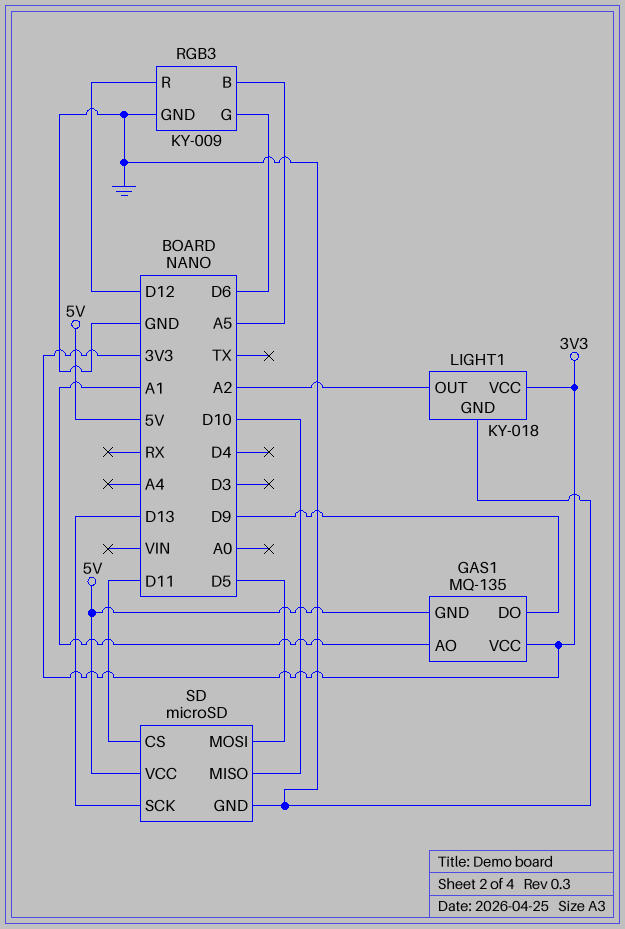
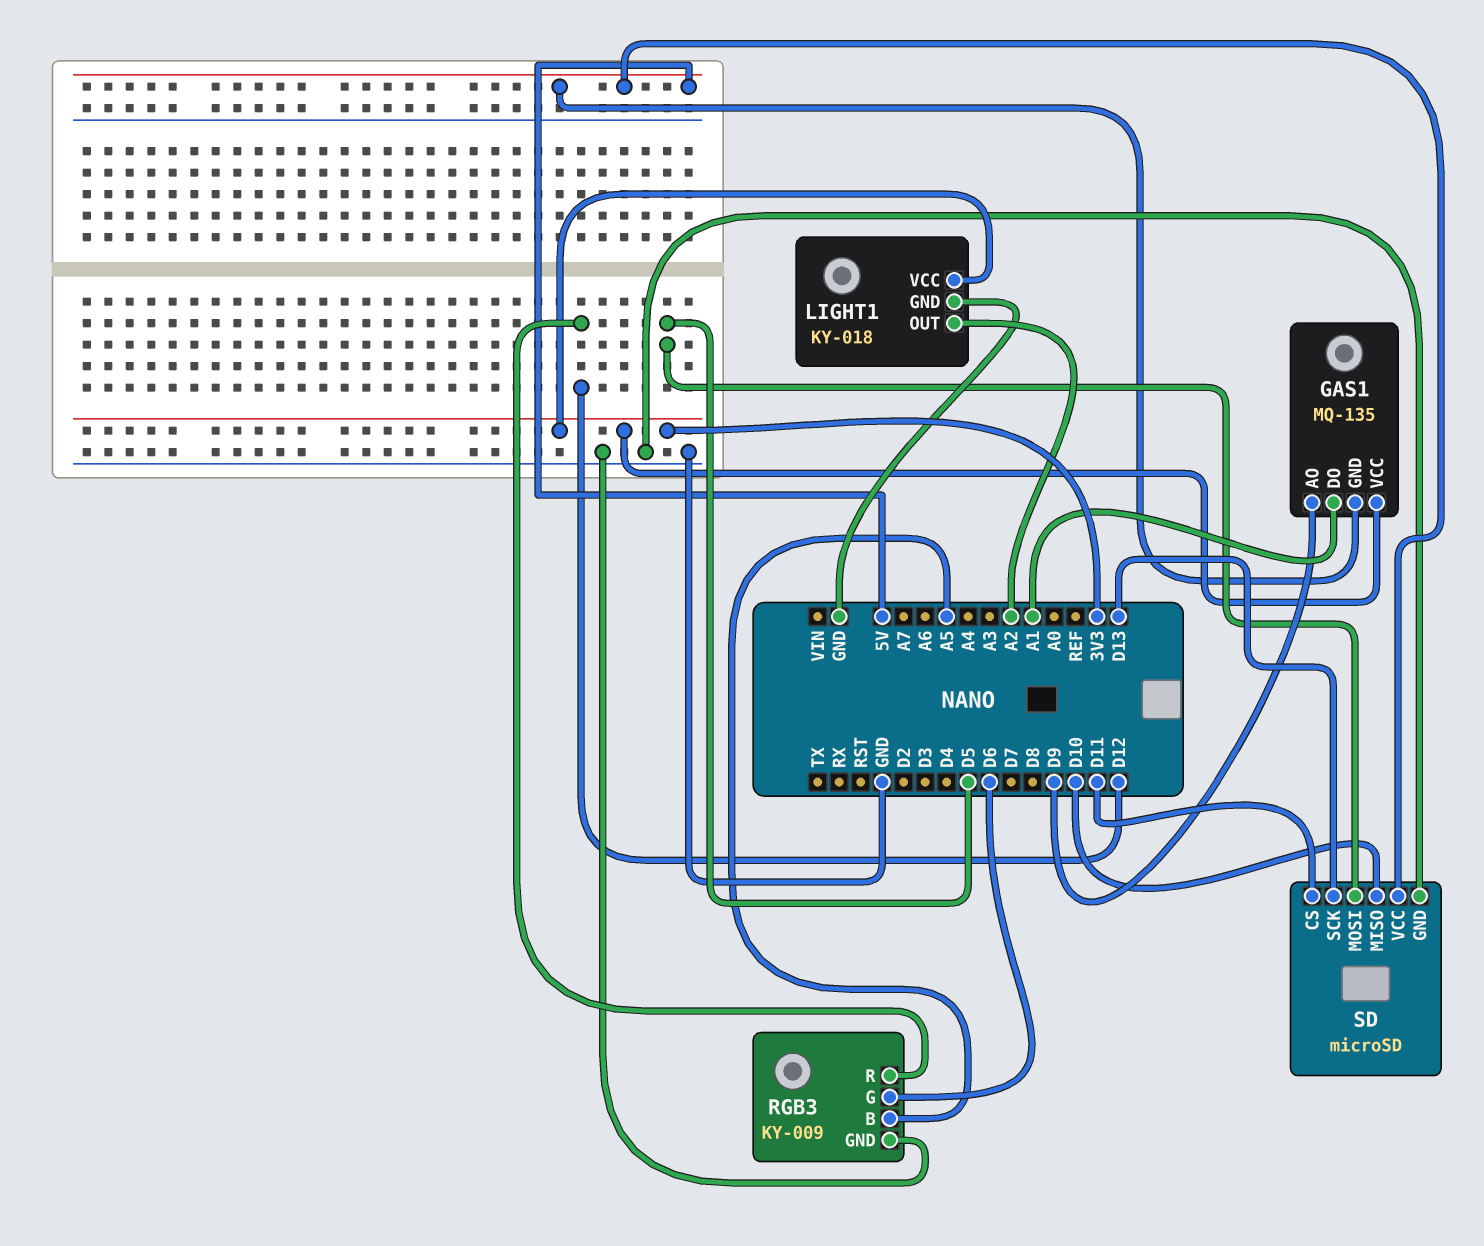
GAS1 pin AO: A1 -> D9
GAS1 pin DO: D9 -> A1

